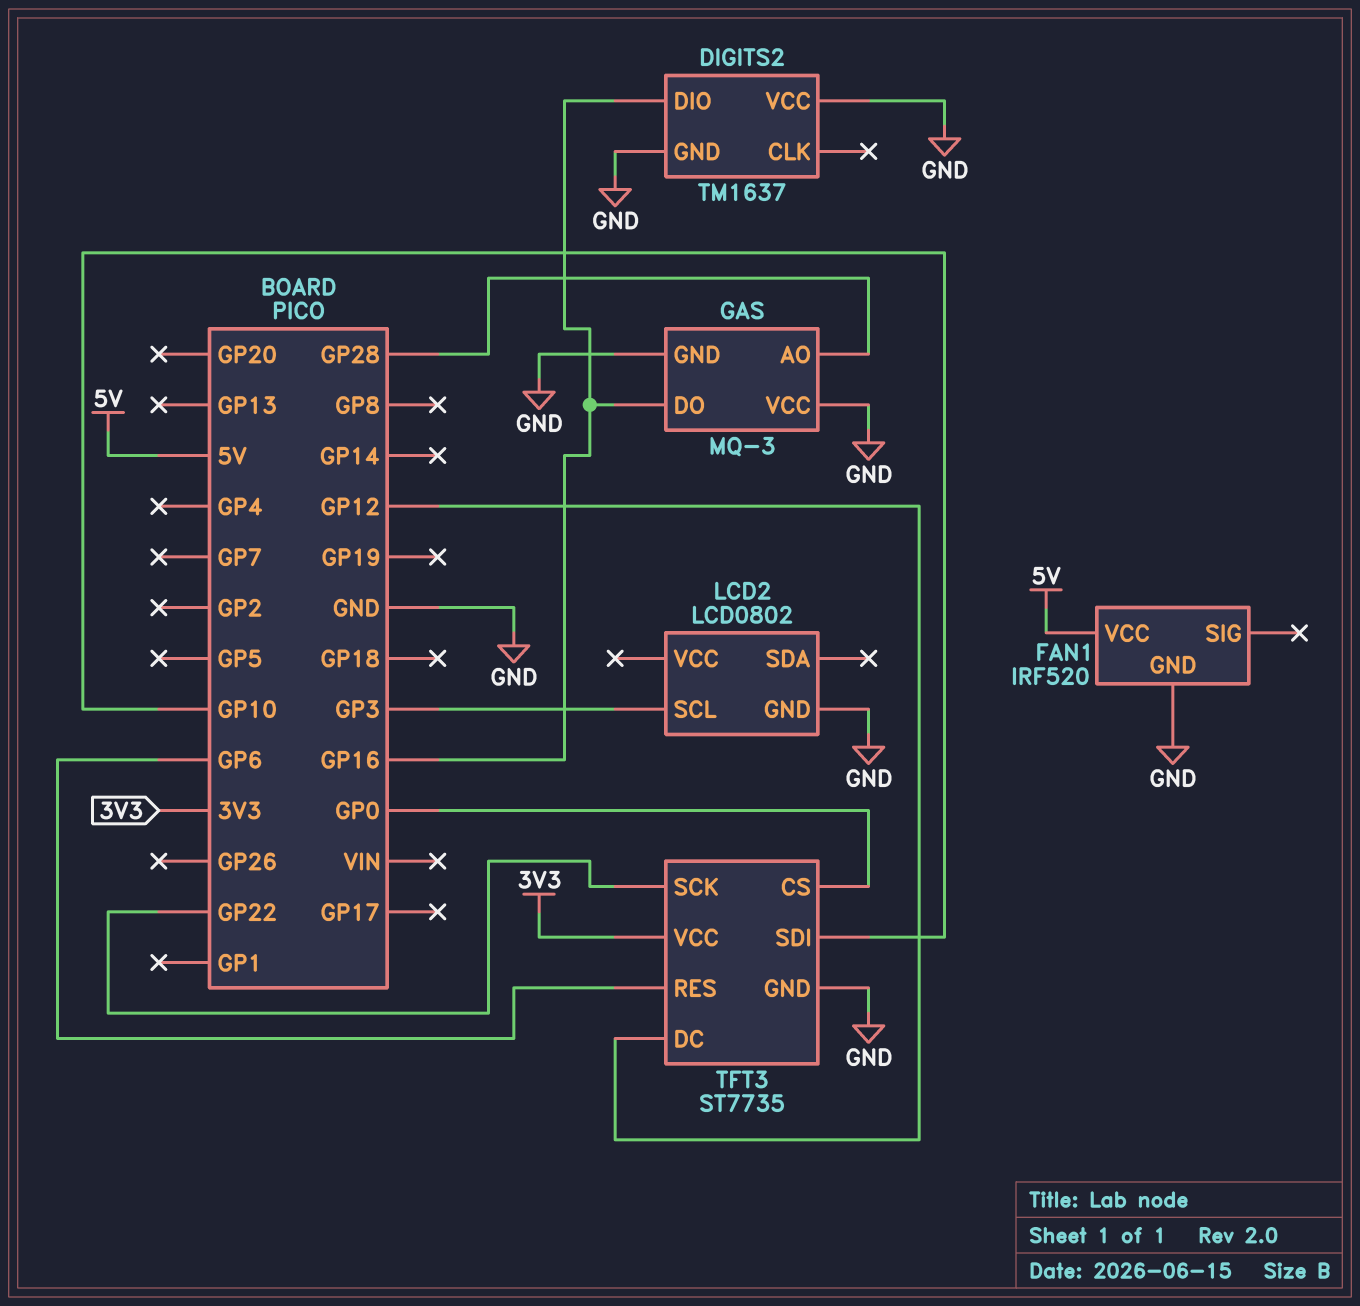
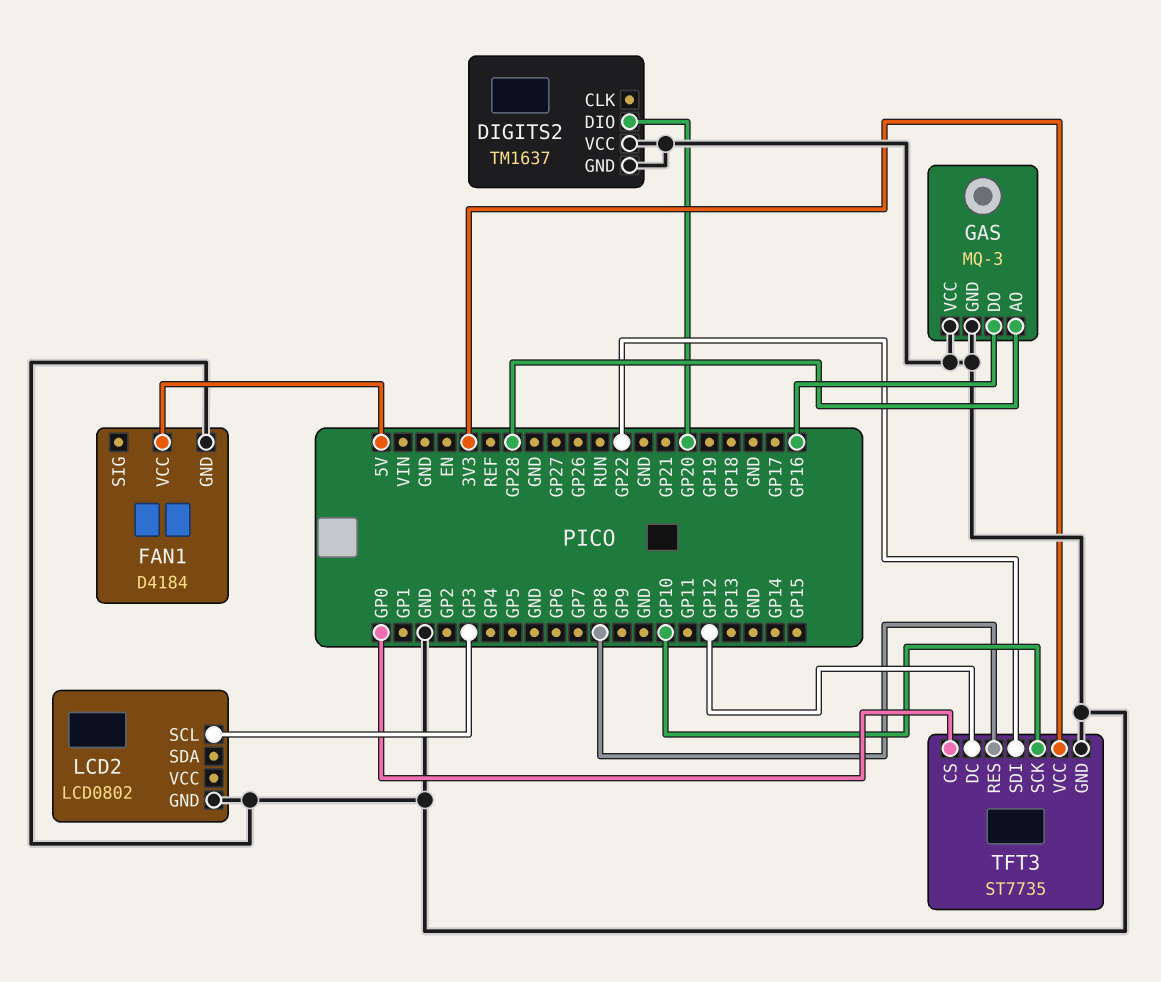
DIGITS2 pin DIO: GP16 -> GP20
FAN1: IRF520 -> D4184
TFT3 pin RES: GP6 -> GP8
TFT3 pin SCK: GP22 -> GP10
TFT3 pin SDI: GP10 -> GP22

